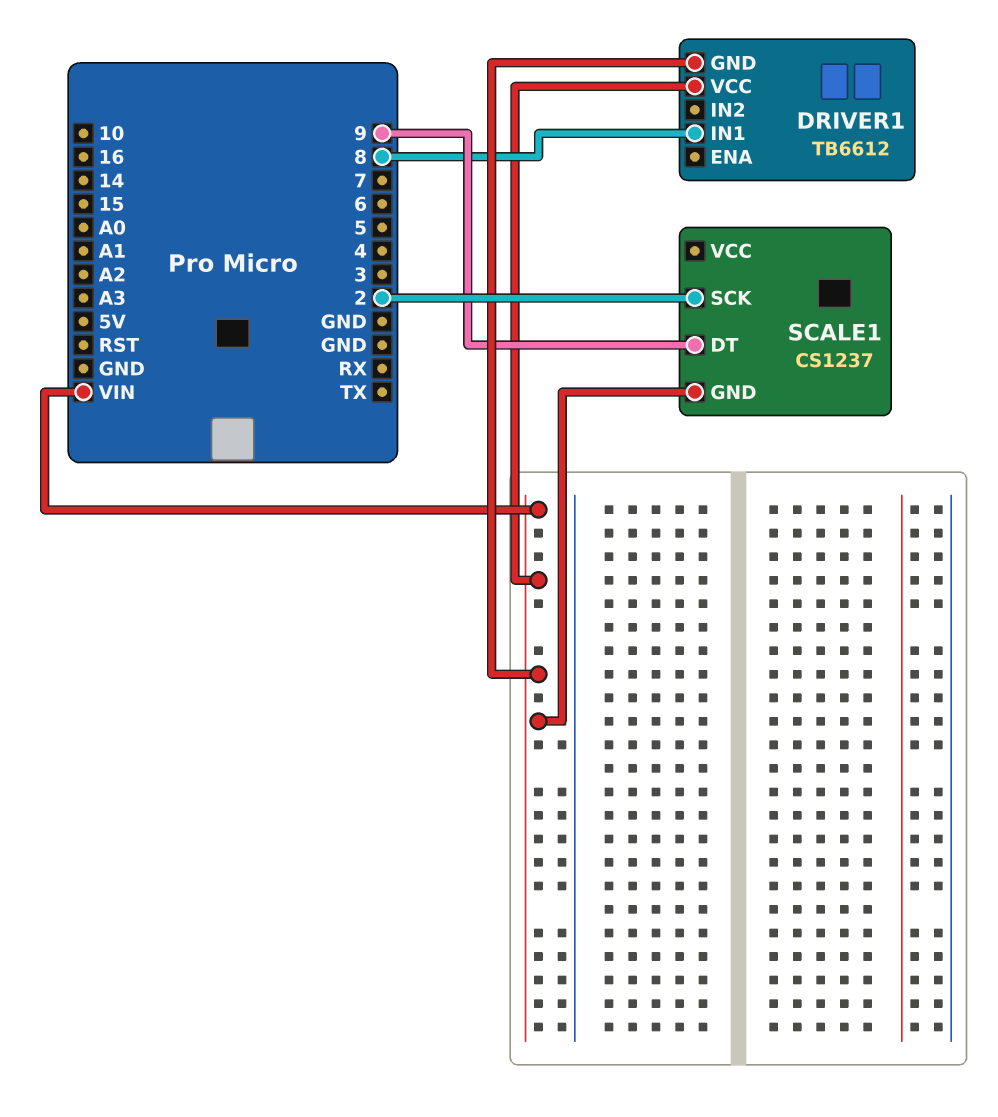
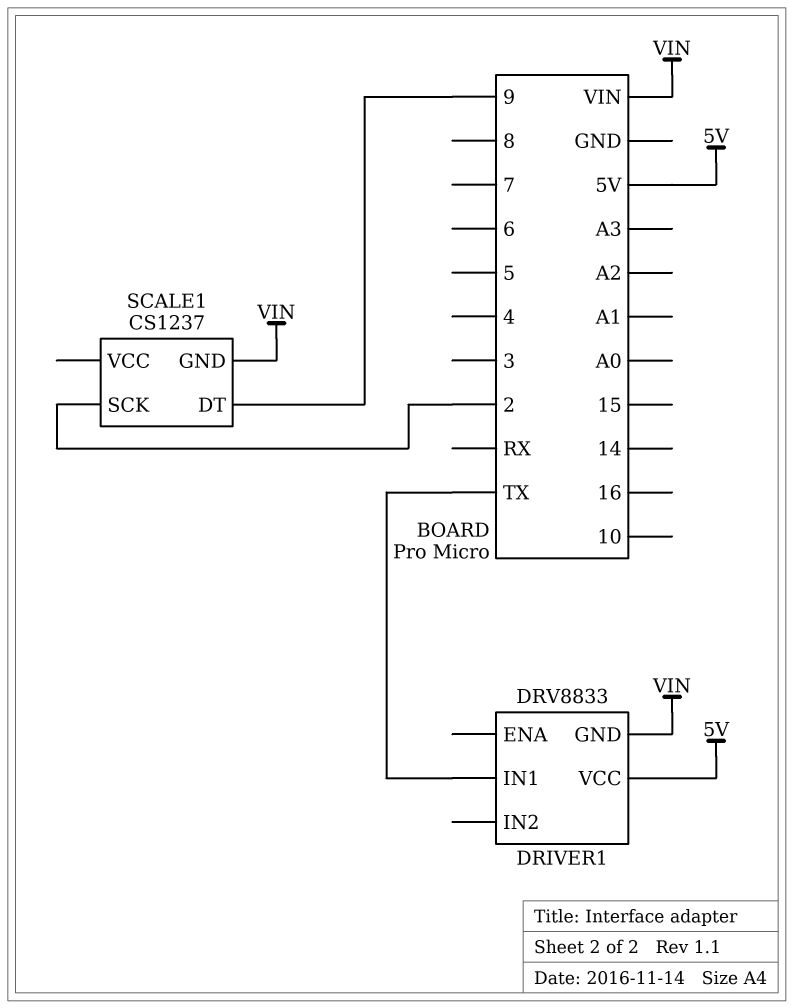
DRIVER1: TB6612 -> DRV8833
DRIVER1 pin IN1: 8 -> TX
DRIVER1 pin VCC: VIN -> 5V

